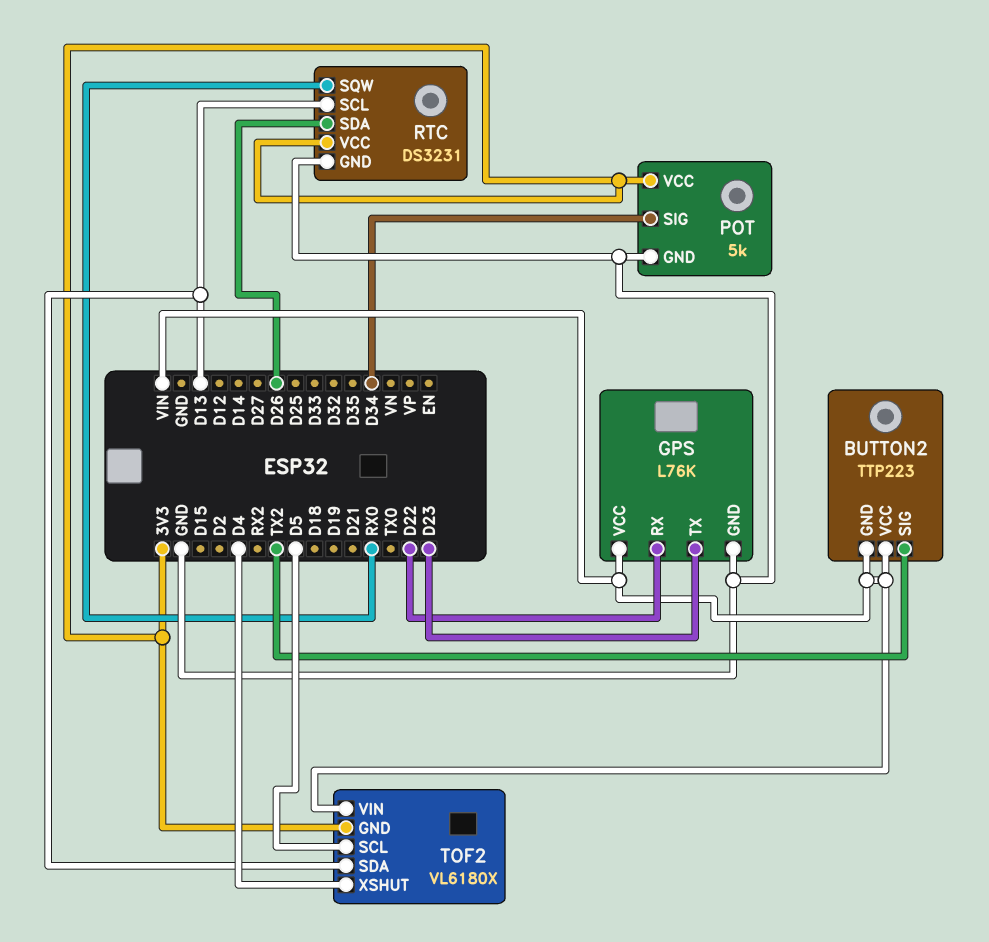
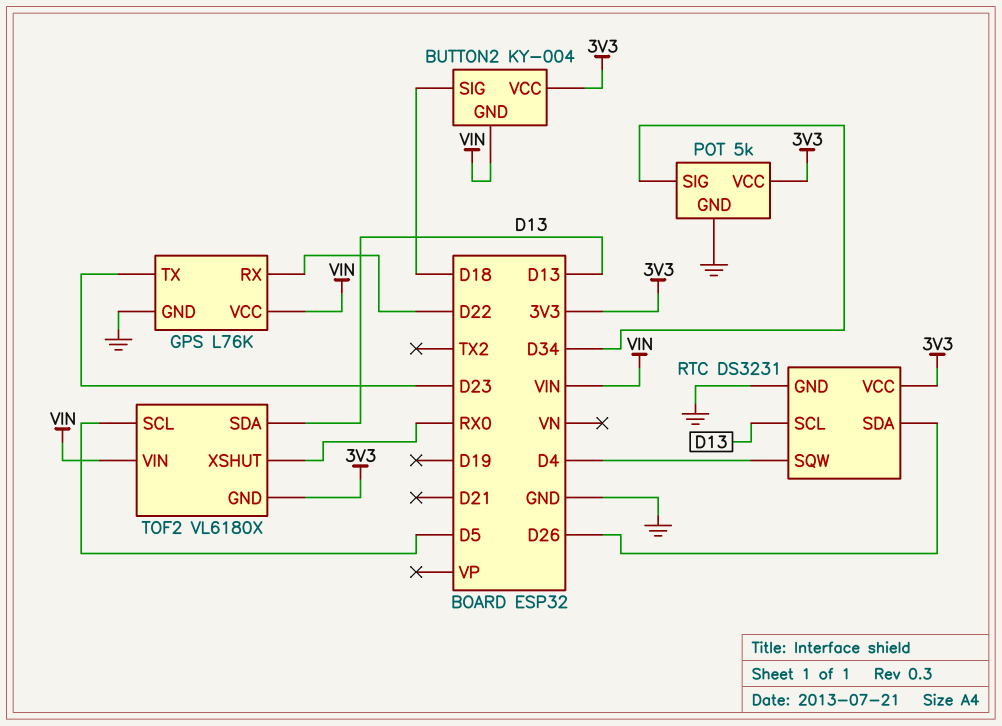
BUTTON2: TTP223 -> KY-004
BUTTON2 pin SIG: TX2 -> D18
BUTTON2 pin VCC: VIN -> 3V3
RTC pin SQW: RX0 -> D4
TOF2 pin XSHUT: D4 -> RX0

